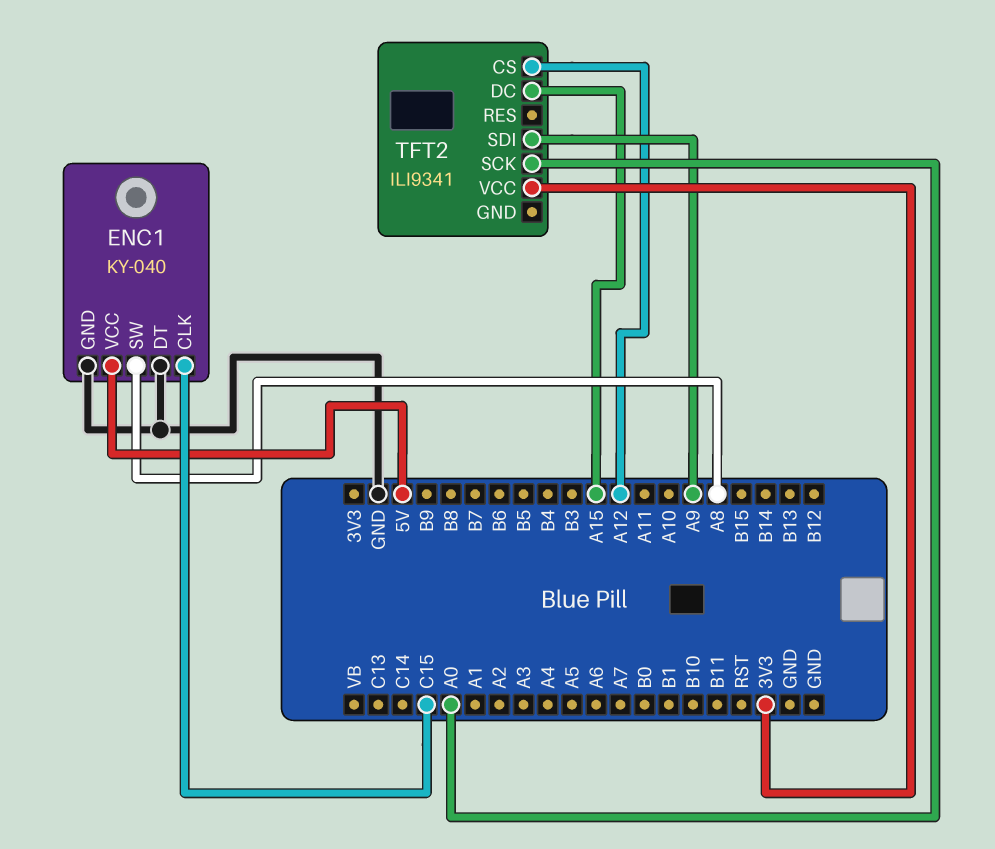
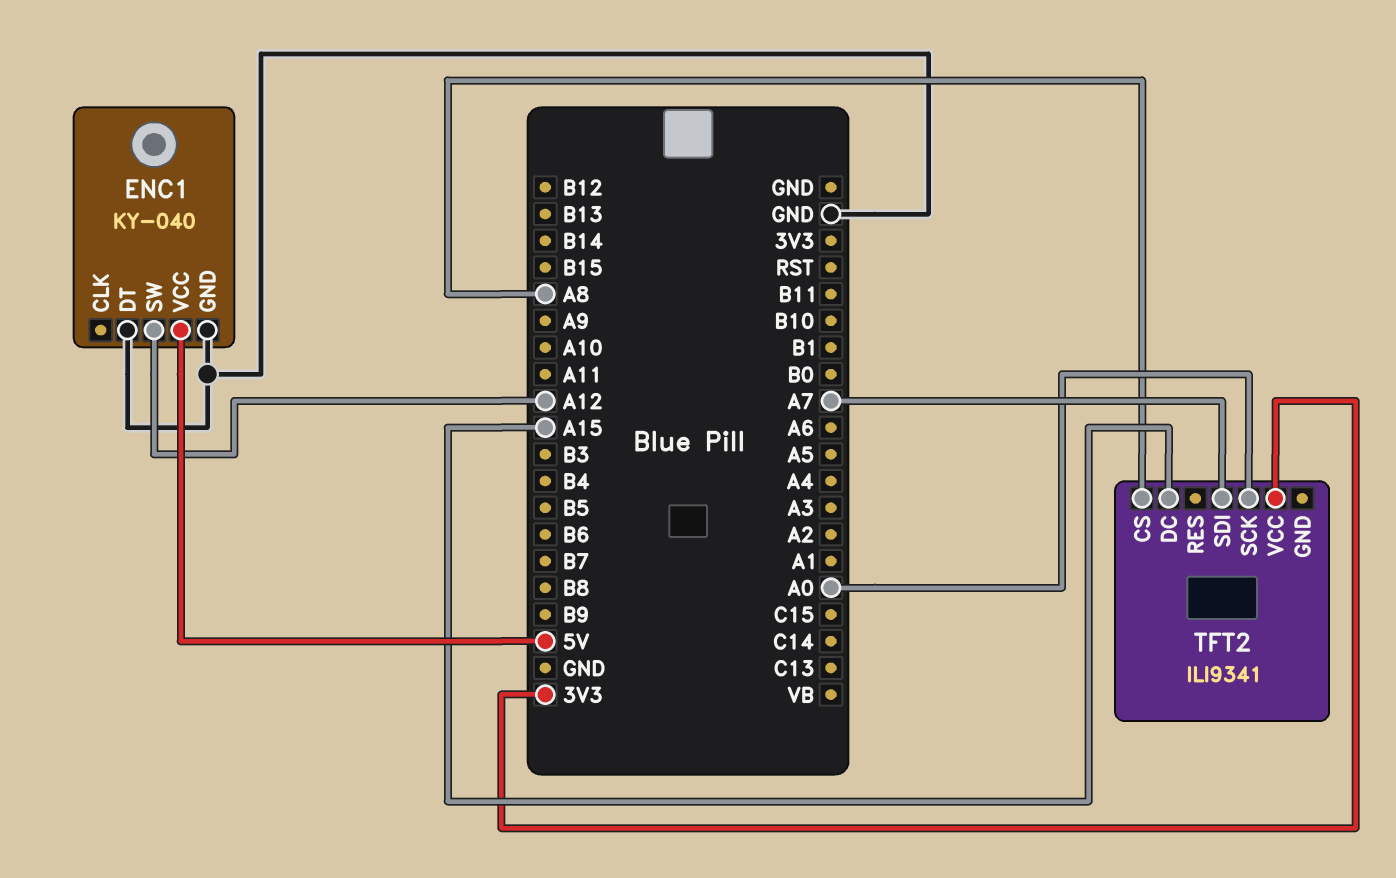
ENC1 pin CLK: C15 -> none
ENC1 pin SW: A8 -> A12
TFT2 pin CS: A12 -> A8
TFT2 pin SDI: A9 -> A7

